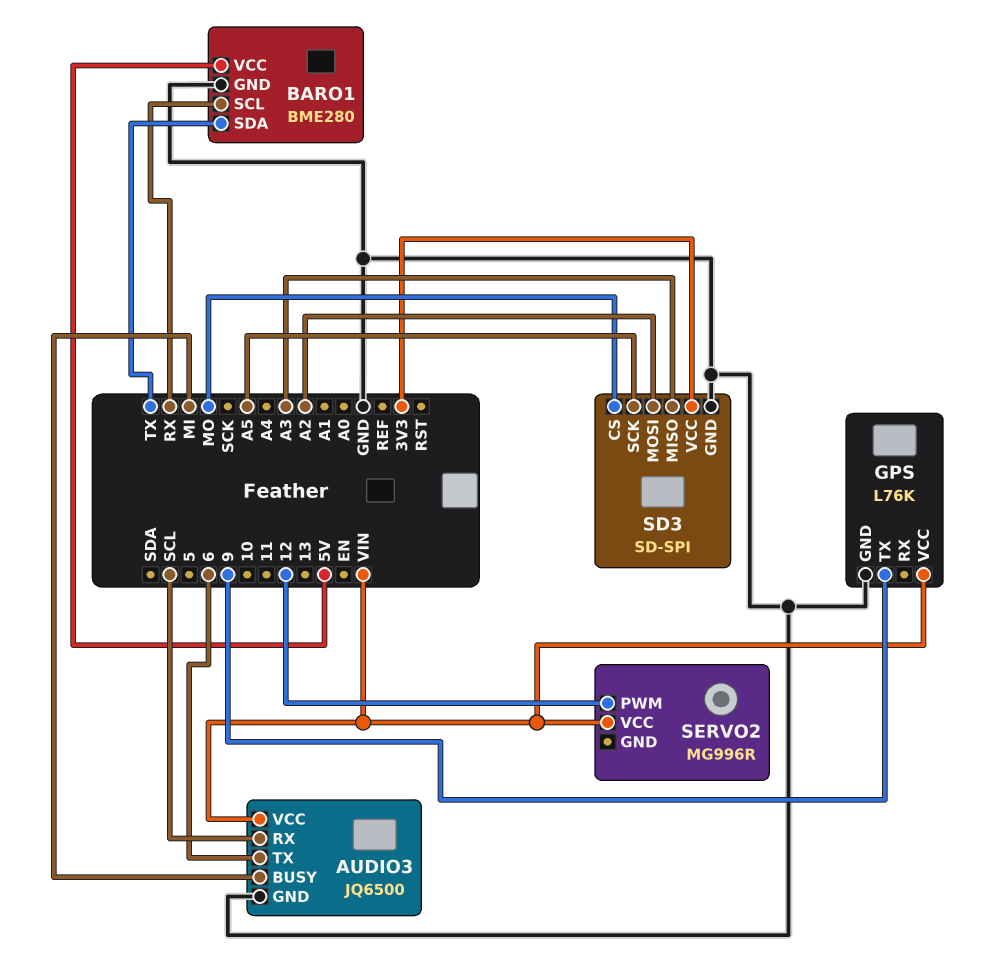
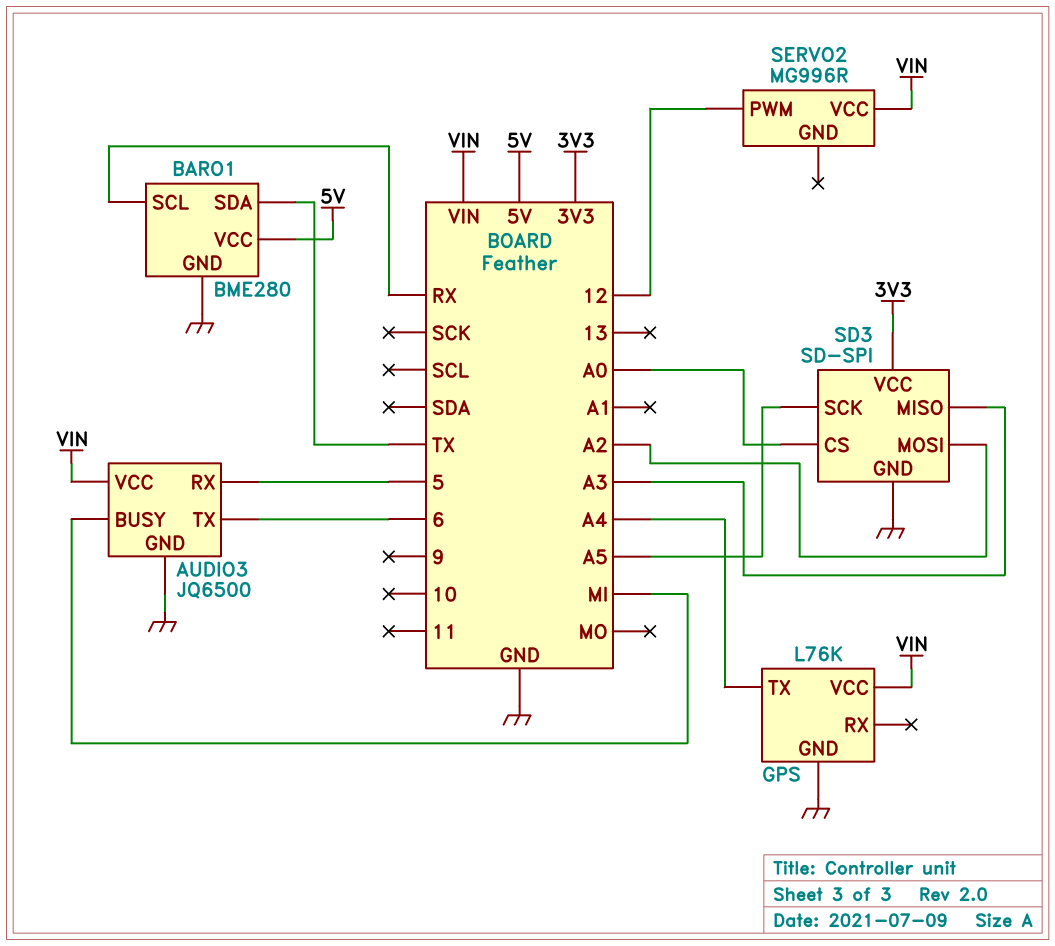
AUDIO3 pin RX: SCL -> 5
GPS pin TX: 9 -> A4
SD3 pin CS: MO -> A0

